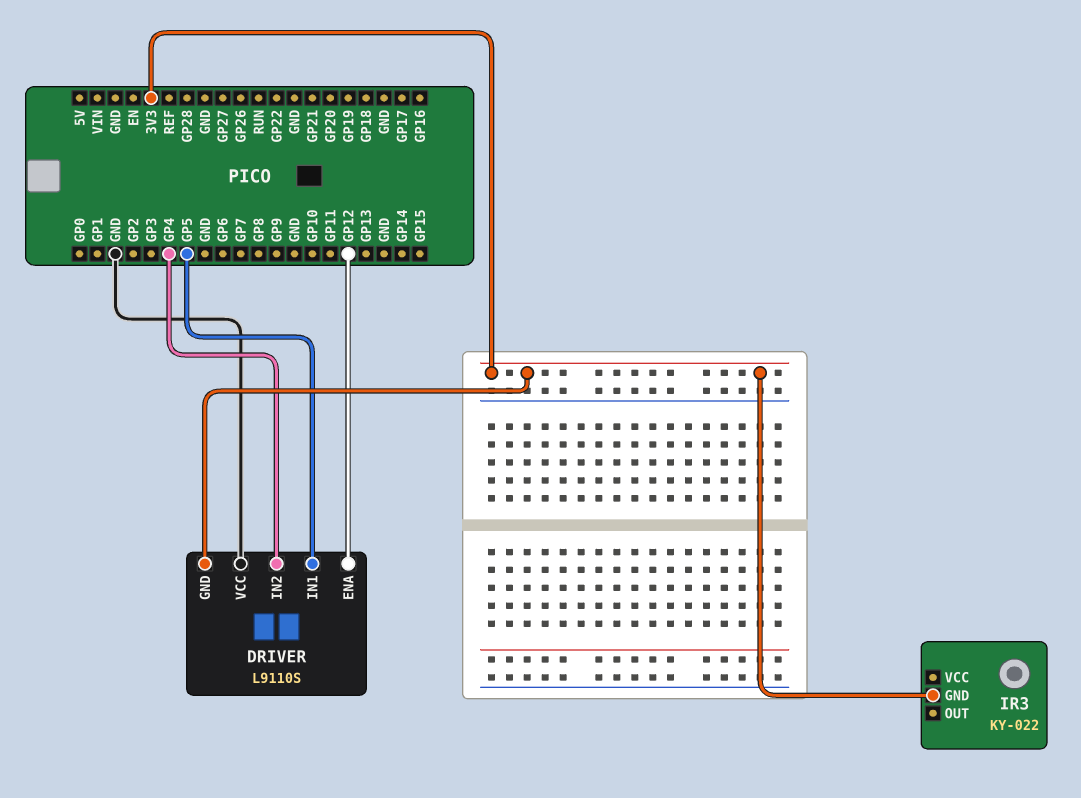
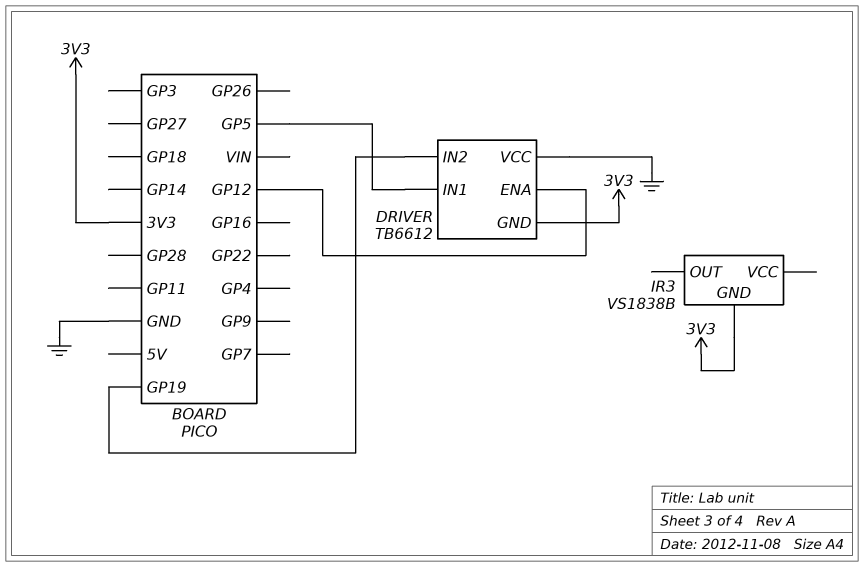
DRIVER: L9110S -> TB6612
DRIVER pin IN2: GP4 -> GP19
IR3: KY-022 -> VS1838B

